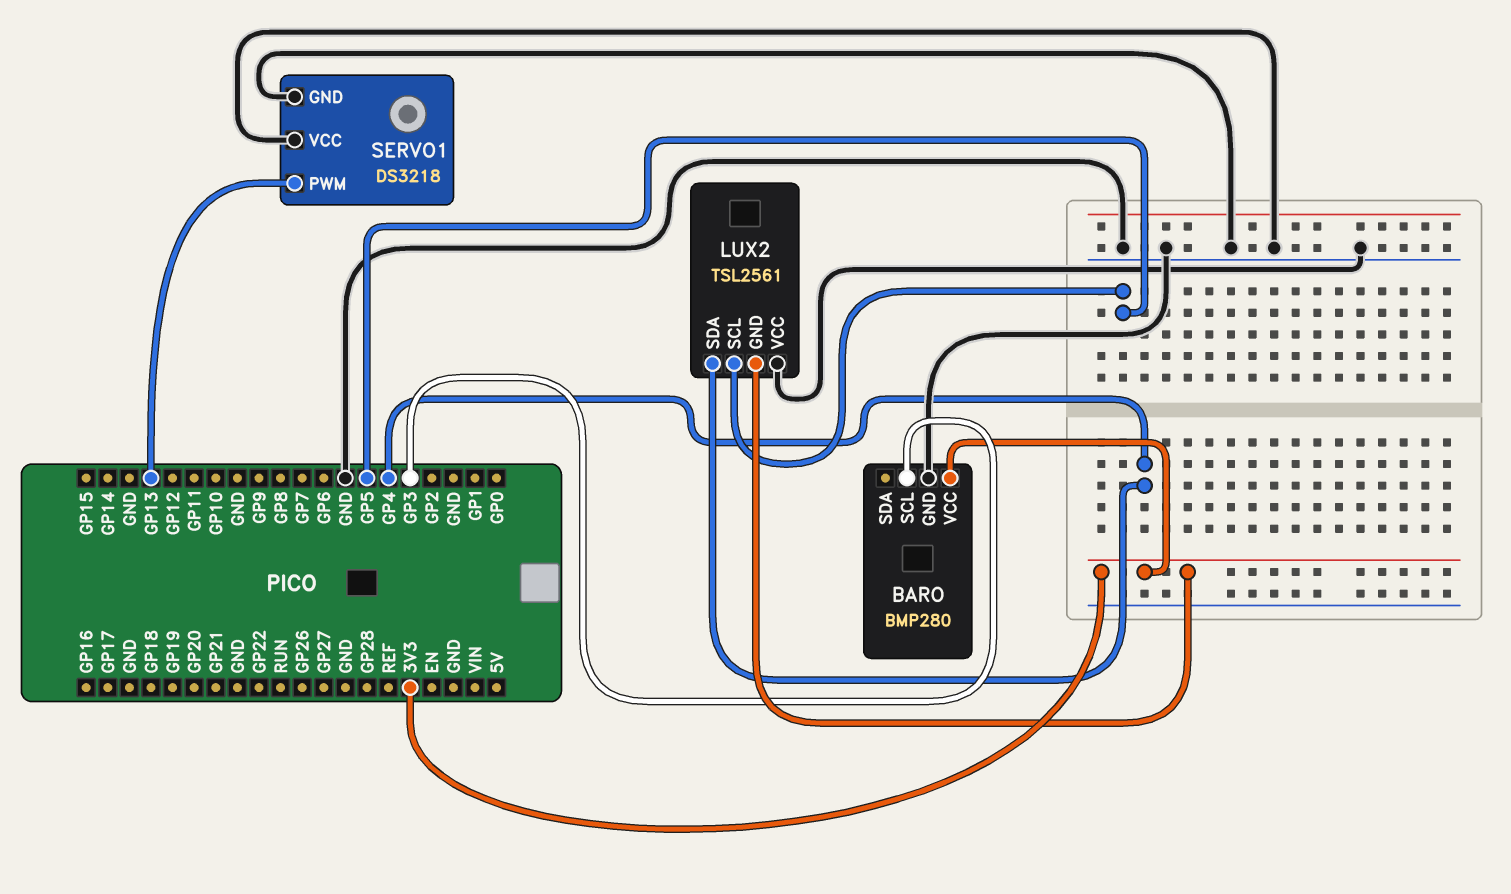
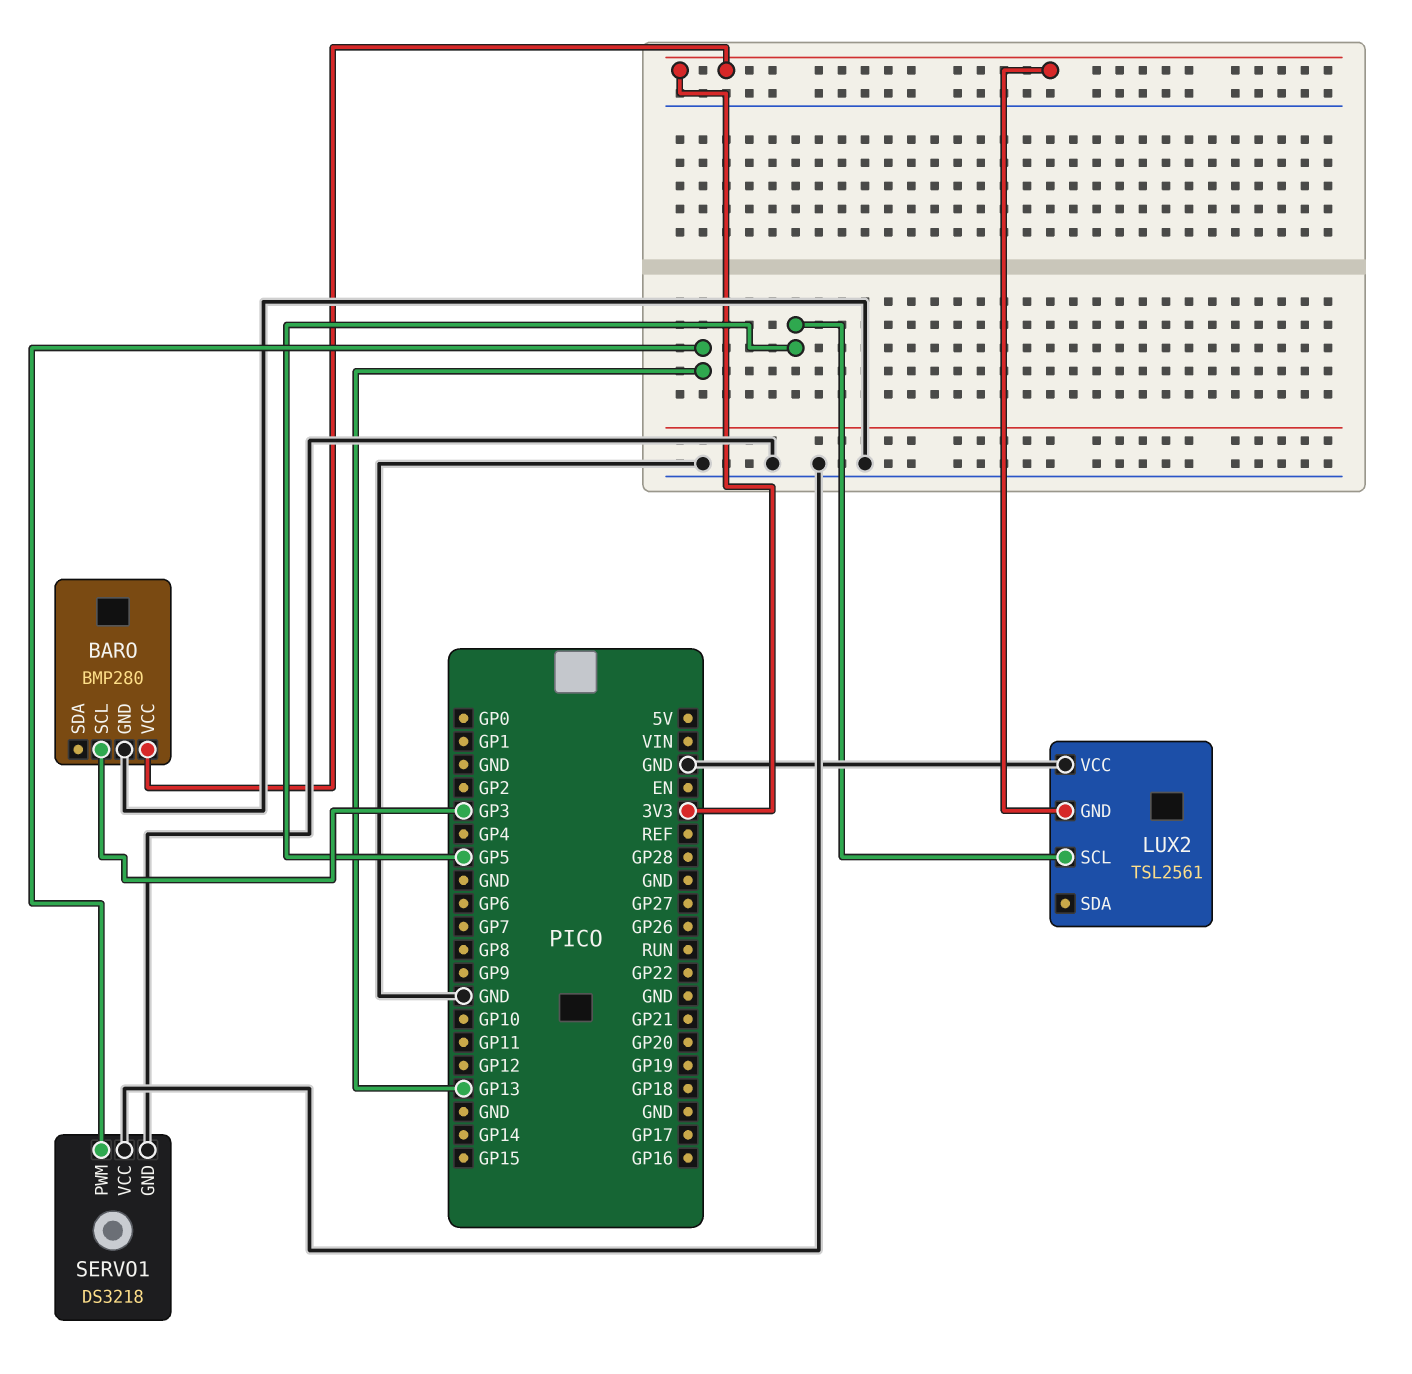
LUX2 pin SDA: GP4 -> none

